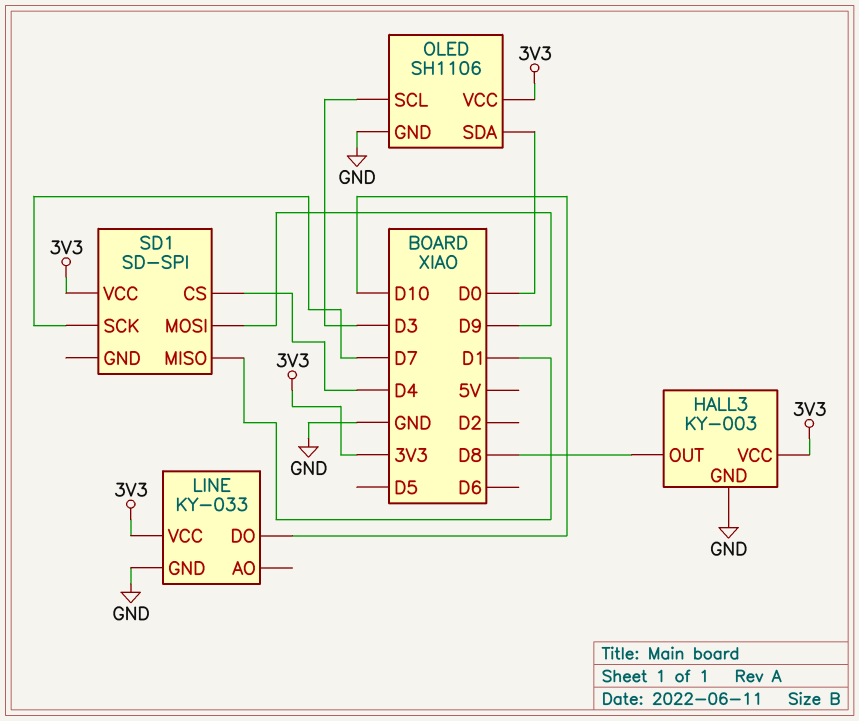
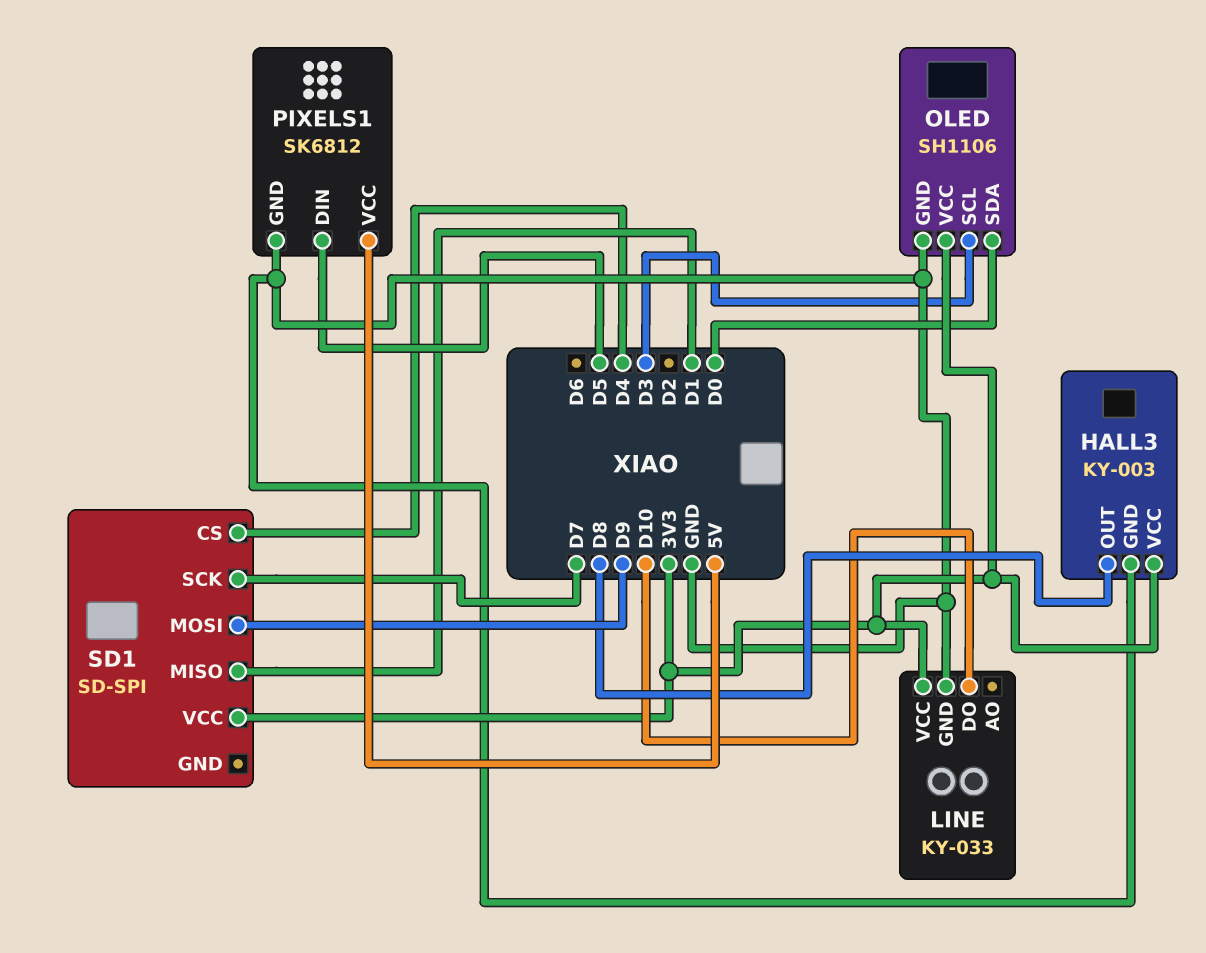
PIXELS1: none -> SK6812
PIXELS1 pin DIN: none -> D5
PIXELS1 pin GND: none -> GND
PIXELS1 pin VCC: none -> 5V

